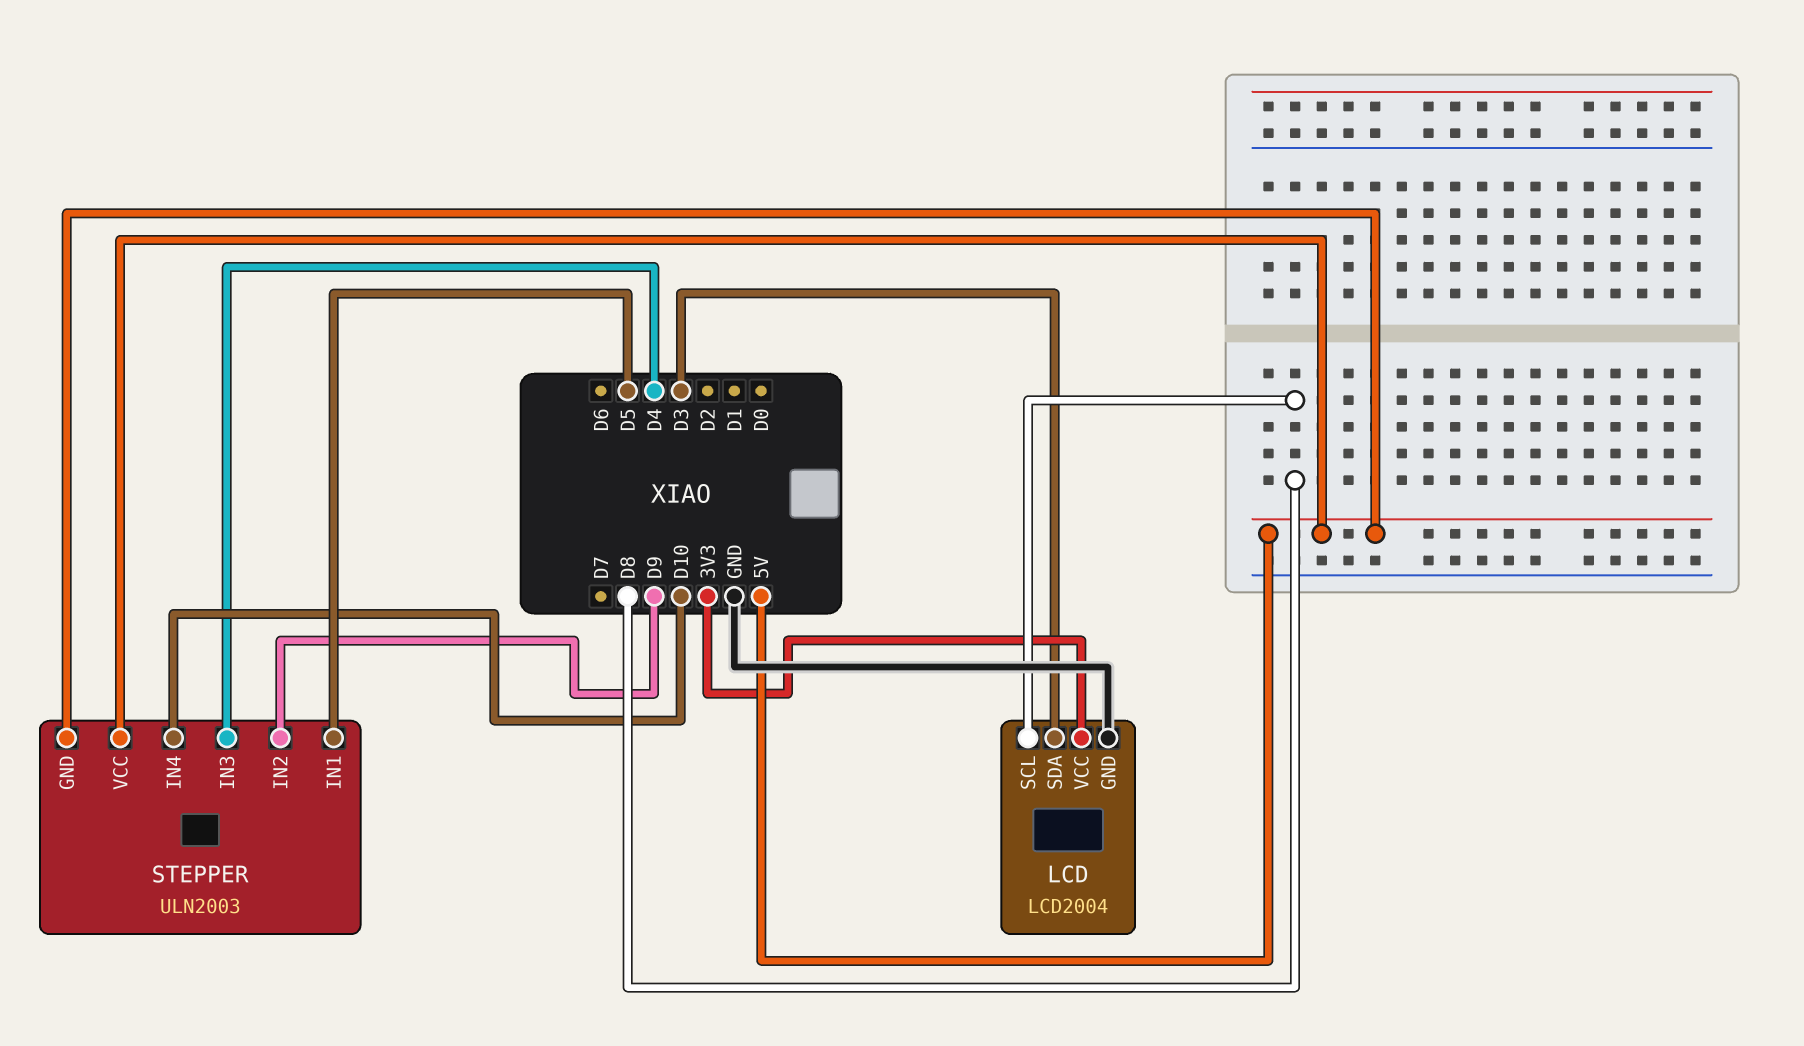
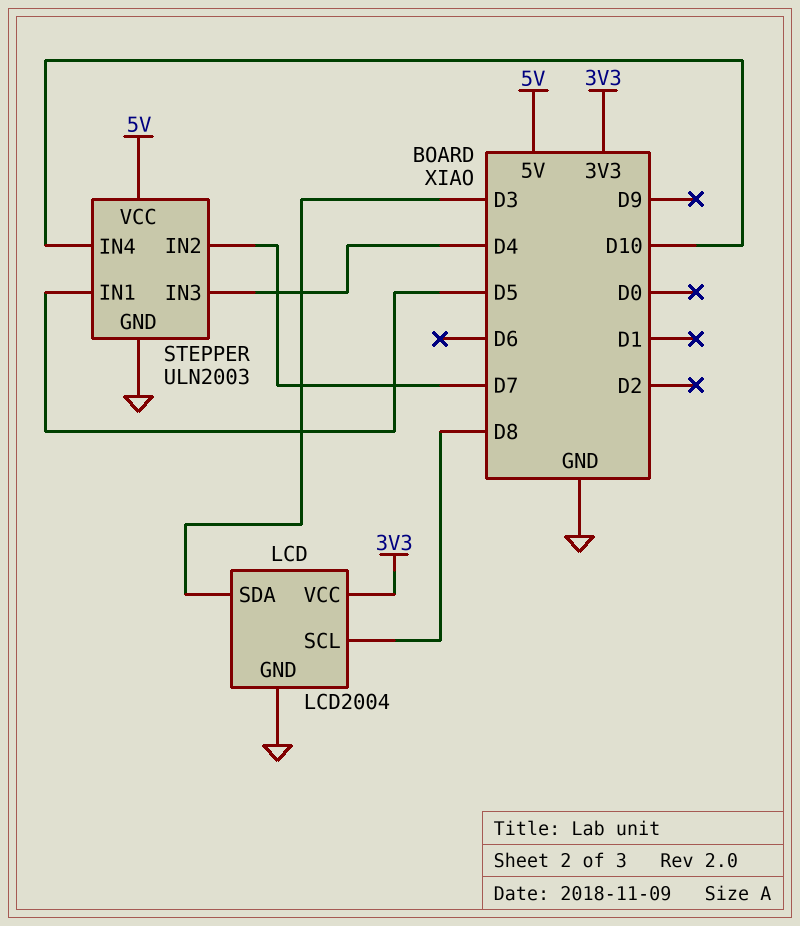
STEPPER pin GND: 5V -> GND
STEPPER pin IN2: D9 -> D7

